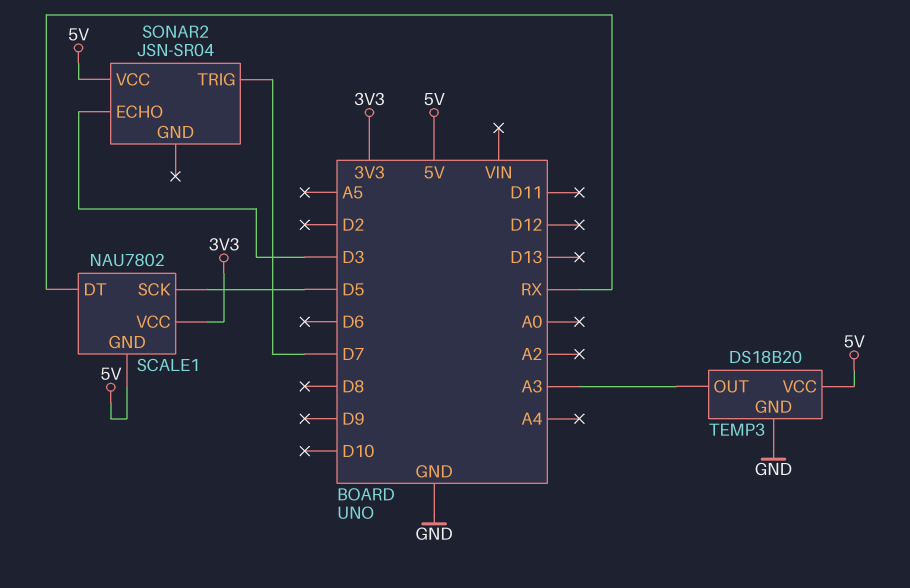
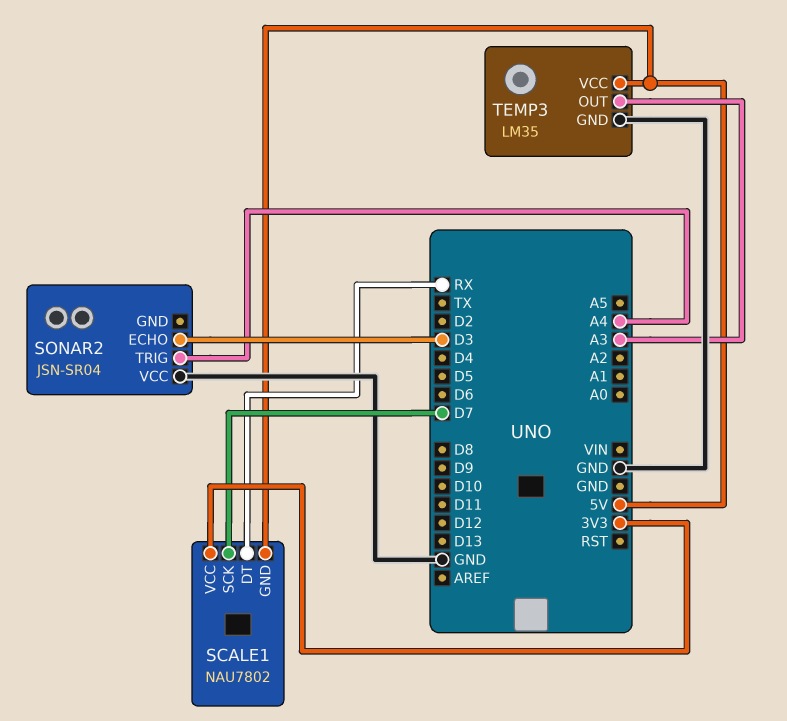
SCALE1 pin SCK: D5 -> D7
SONAR2 pin TRIG: D7 -> A4
SONAR2 pin VCC: 5V -> GND
TEMP3: DS18B20 -> LM35

